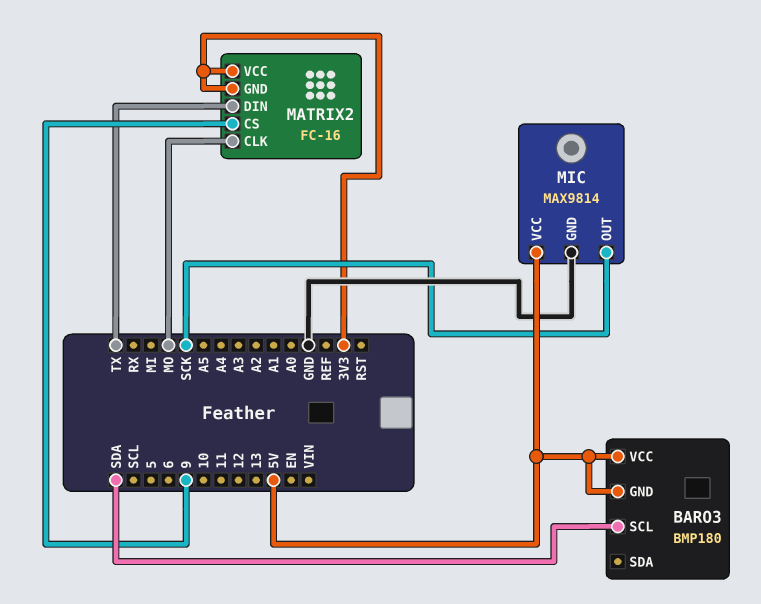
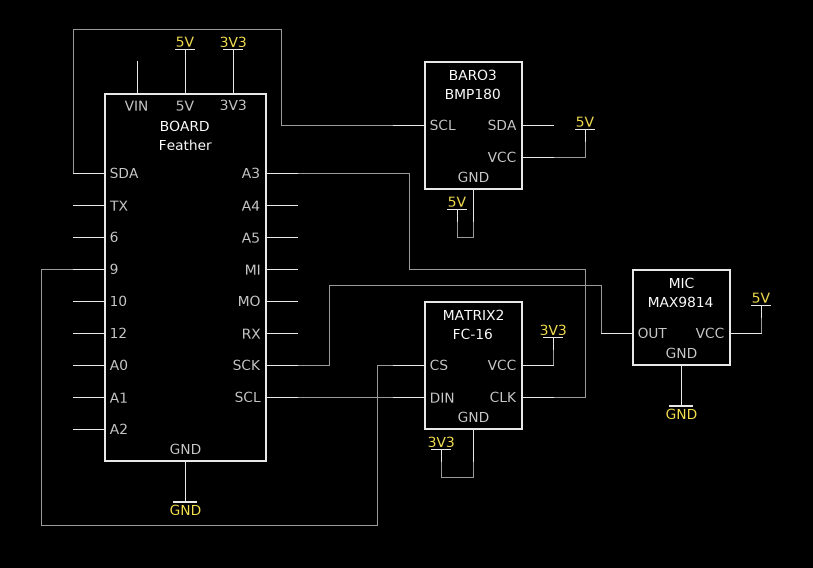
MATRIX2 pin CLK: MO -> A3
MATRIX2 pin DIN: TX -> SCL

